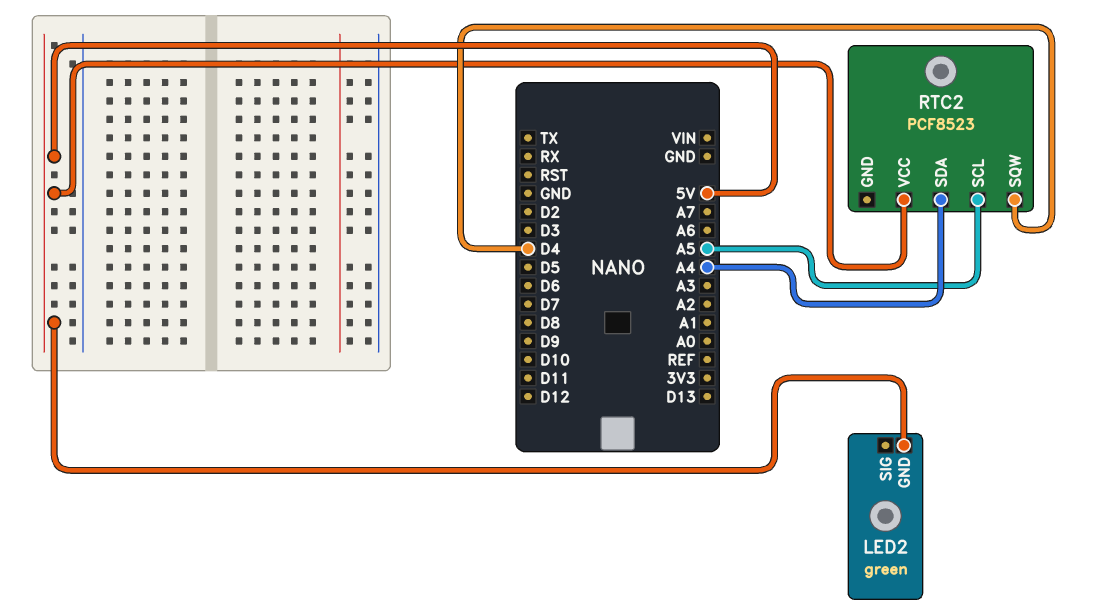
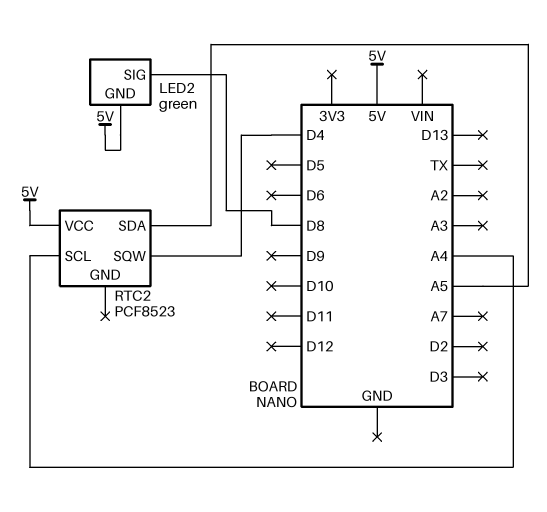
LED2 pin SIG: none -> D8
RTC2 pin SCL: A5 -> A4
RTC2 pin SDA: A4 -> A5

